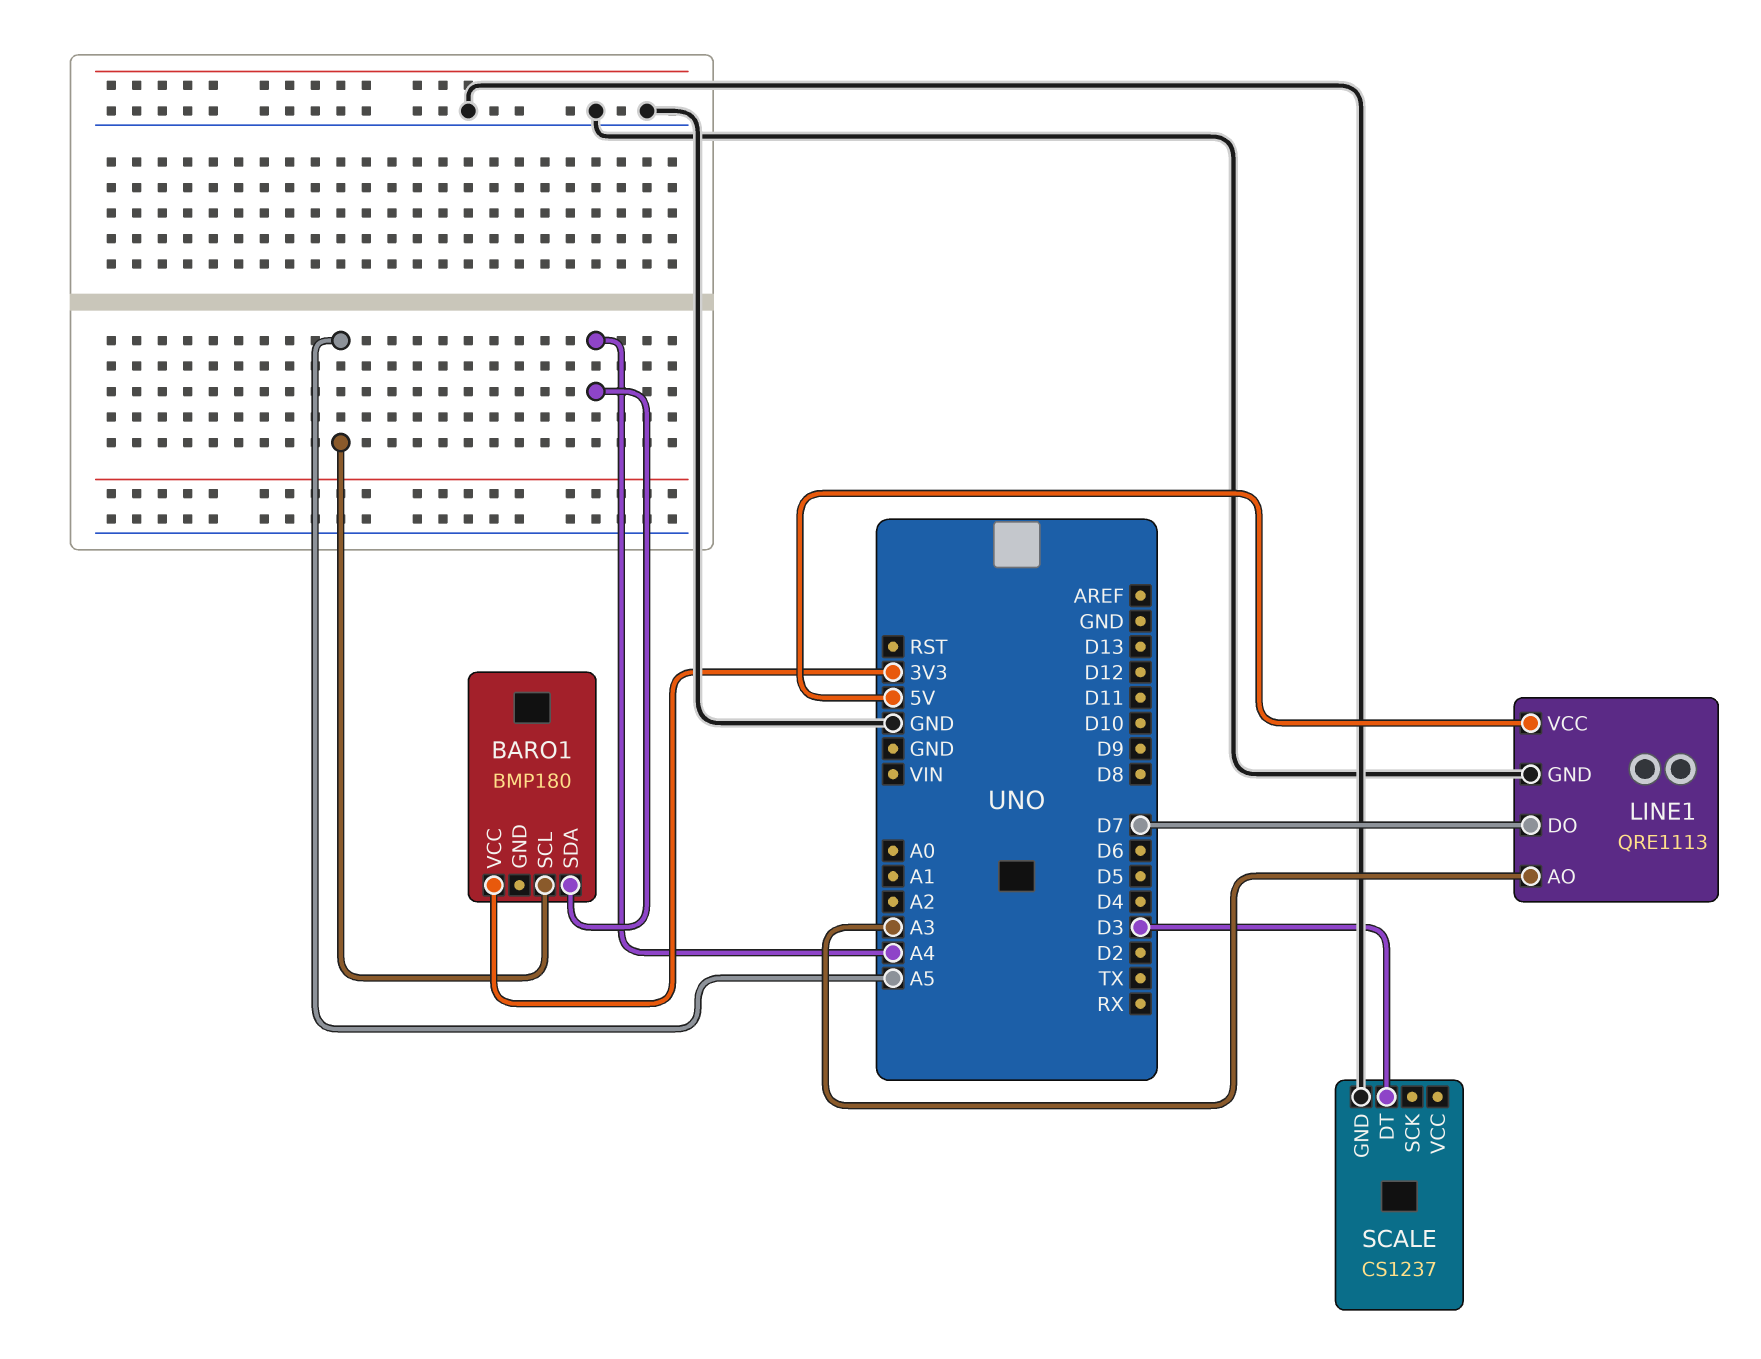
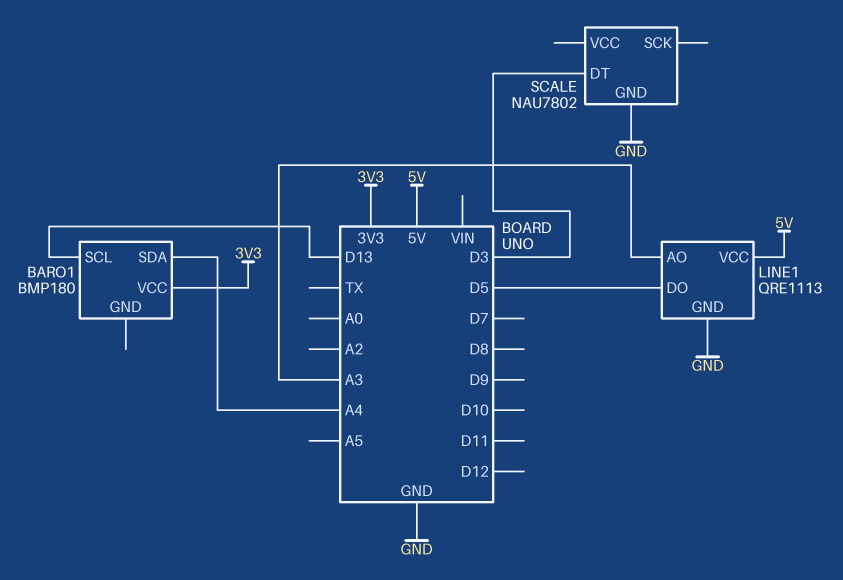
BARO1 pin SCL: A5 -> D13
LINE1 pin DO: D7 -> D5
SCALE: CS1237 -> NAU7802

